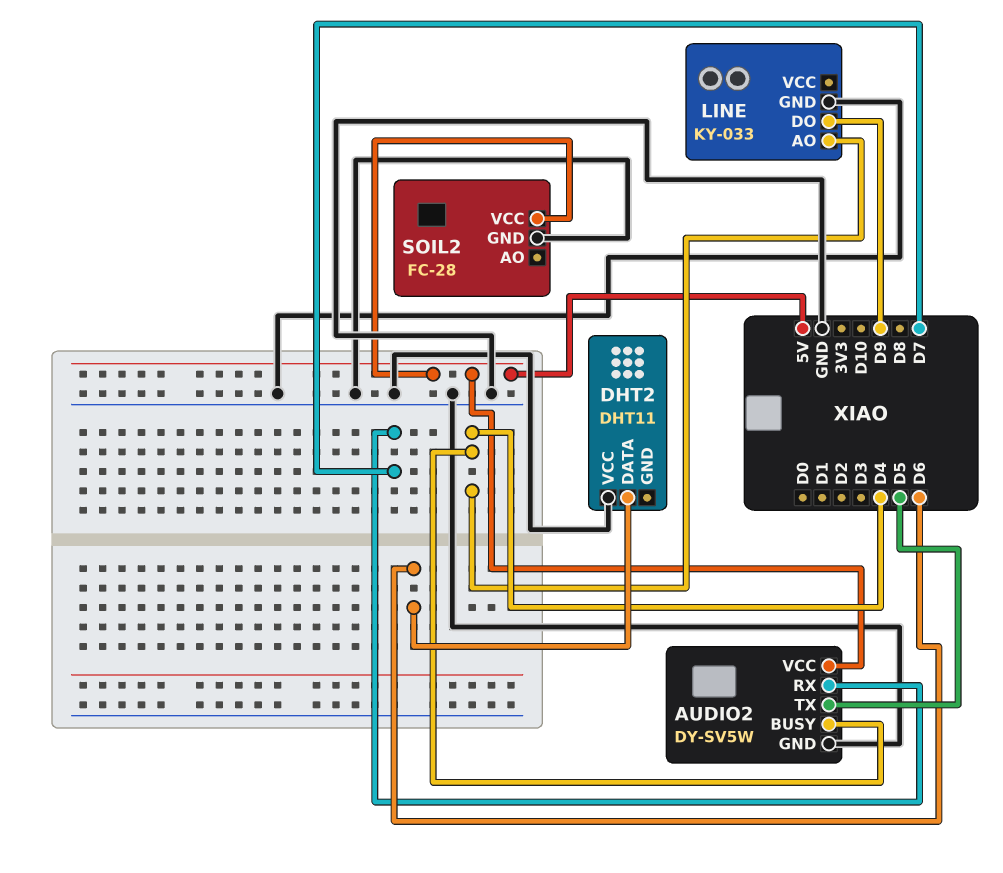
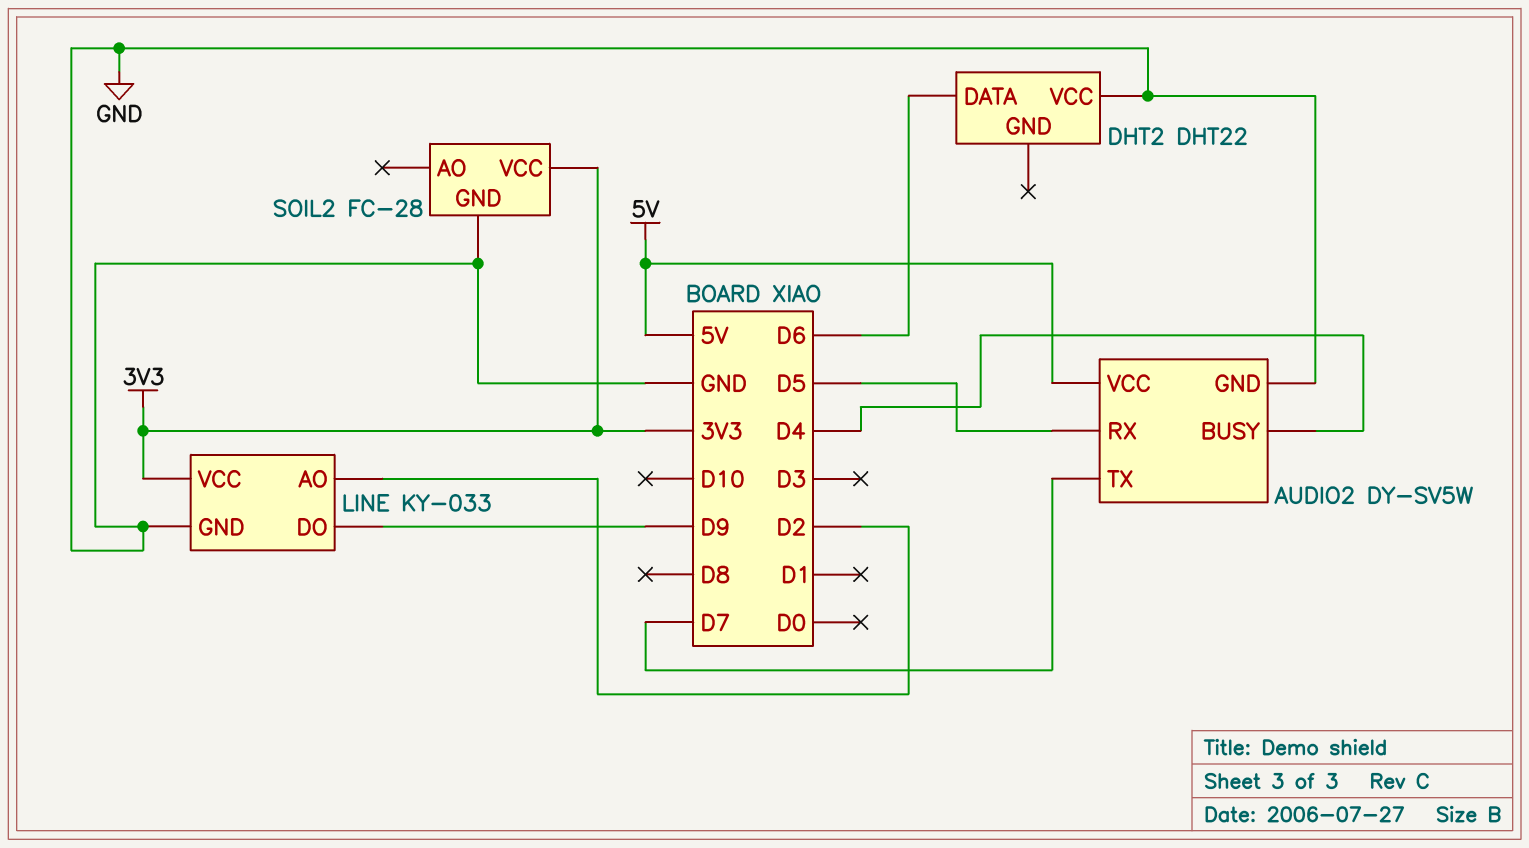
AUDIO2 pin RX: D7 -> D5
AUDIO2 pin TX: D5 -> D7
DHT2: DHT11 -> DHT22
LINE pin AO: D4 -> D2
LINE pin VCC: none -> 3V3
SOIL2 pin VCC: 5V -> 3V3

